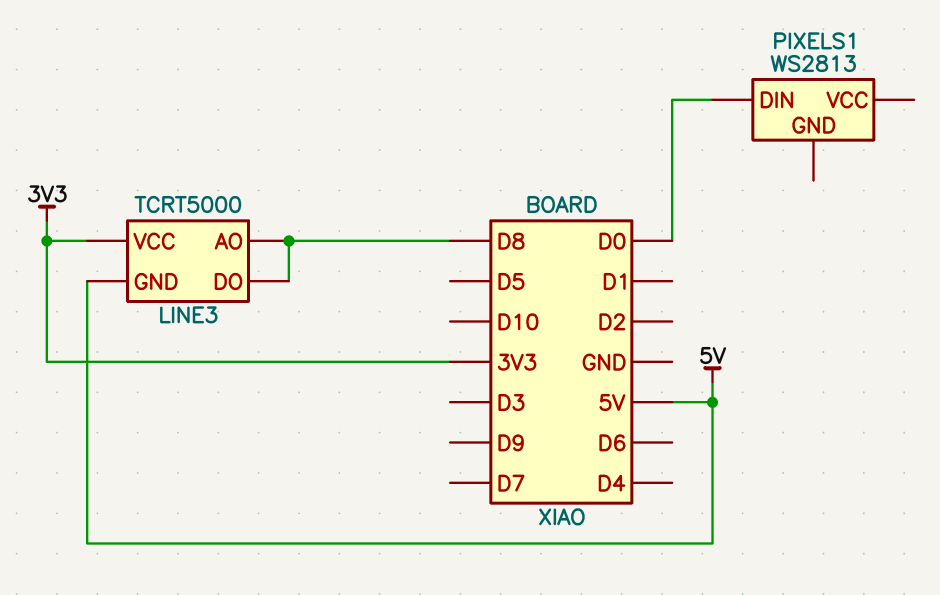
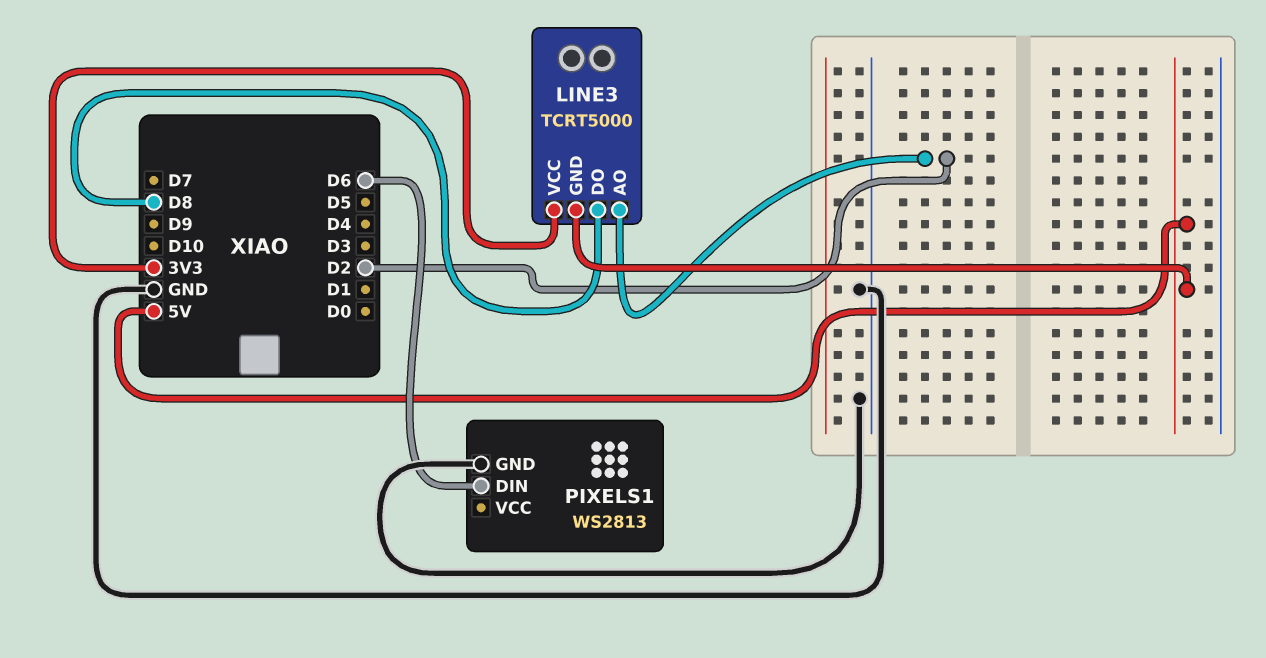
LINE3 pin AO: D8 -> D2
PIXELS1 pin DIN: D0 -> D6
PIXELS1 pin GND: none -> GND

